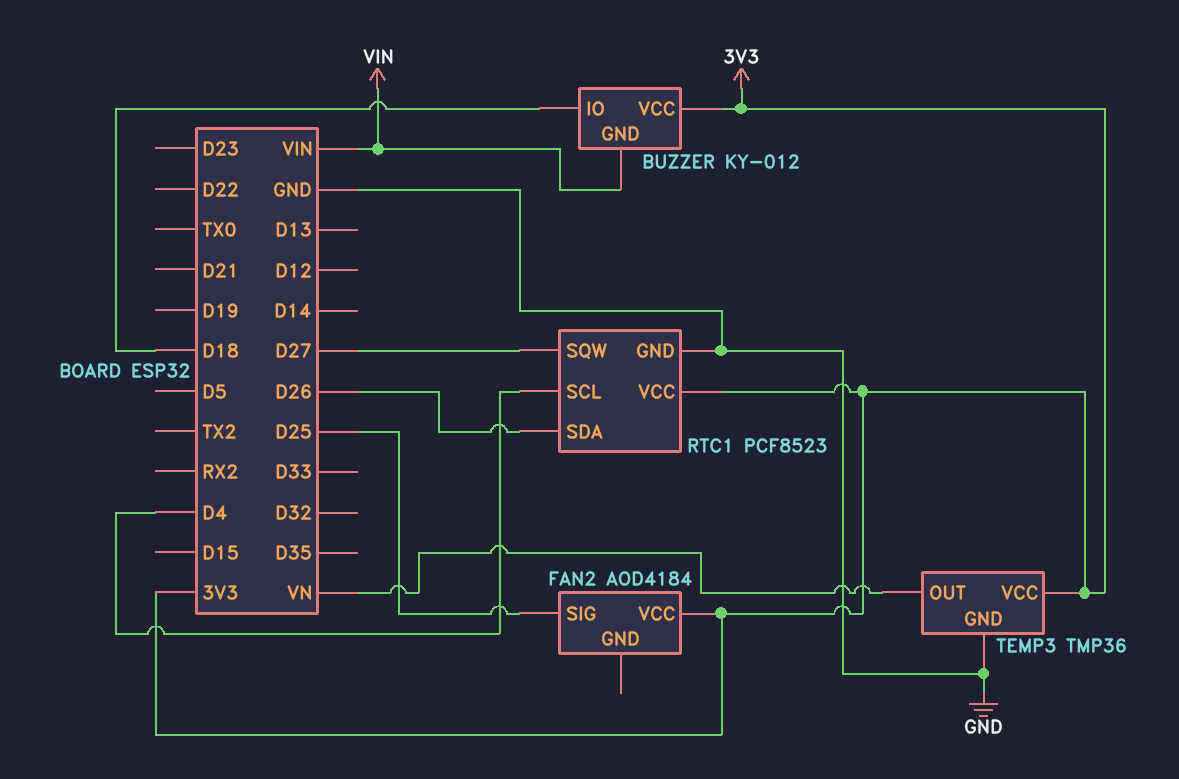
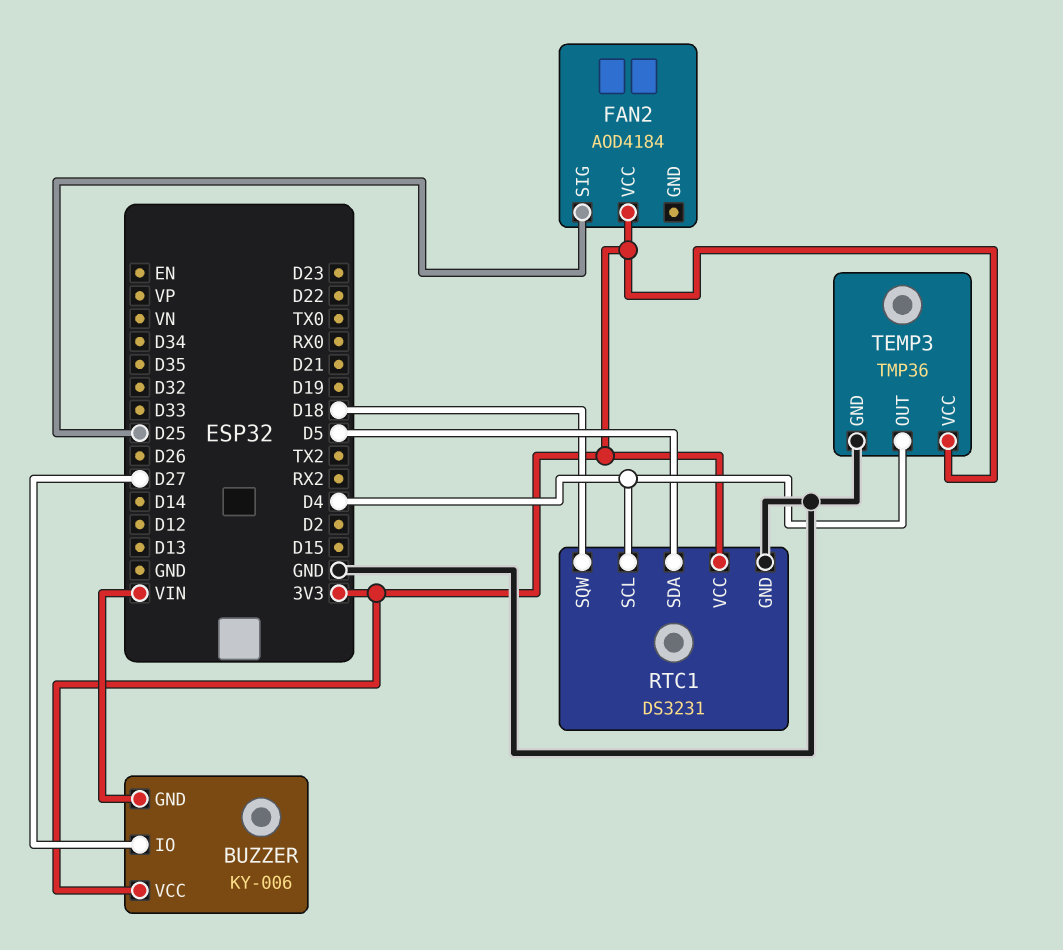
BUZZER: KY-012 -> KY-006
BUZZER pin IO: D18 -> D27
RTC1: PCF8523 -> DS3231
RTC1 pin SDA: D26 -> D5
RTC1 pin SQW: D27 -> D18
TEMP3 pin OUT: VN -> D4

